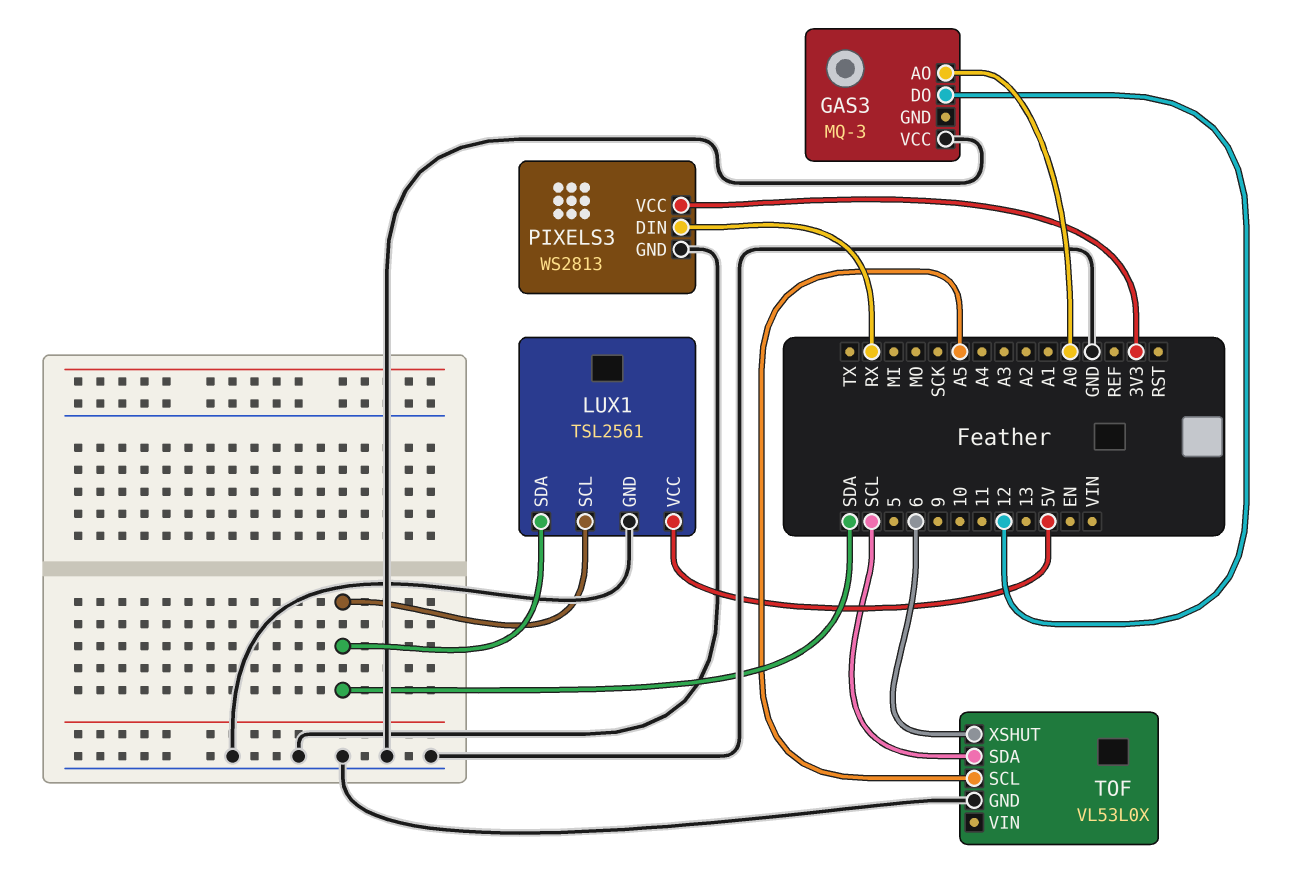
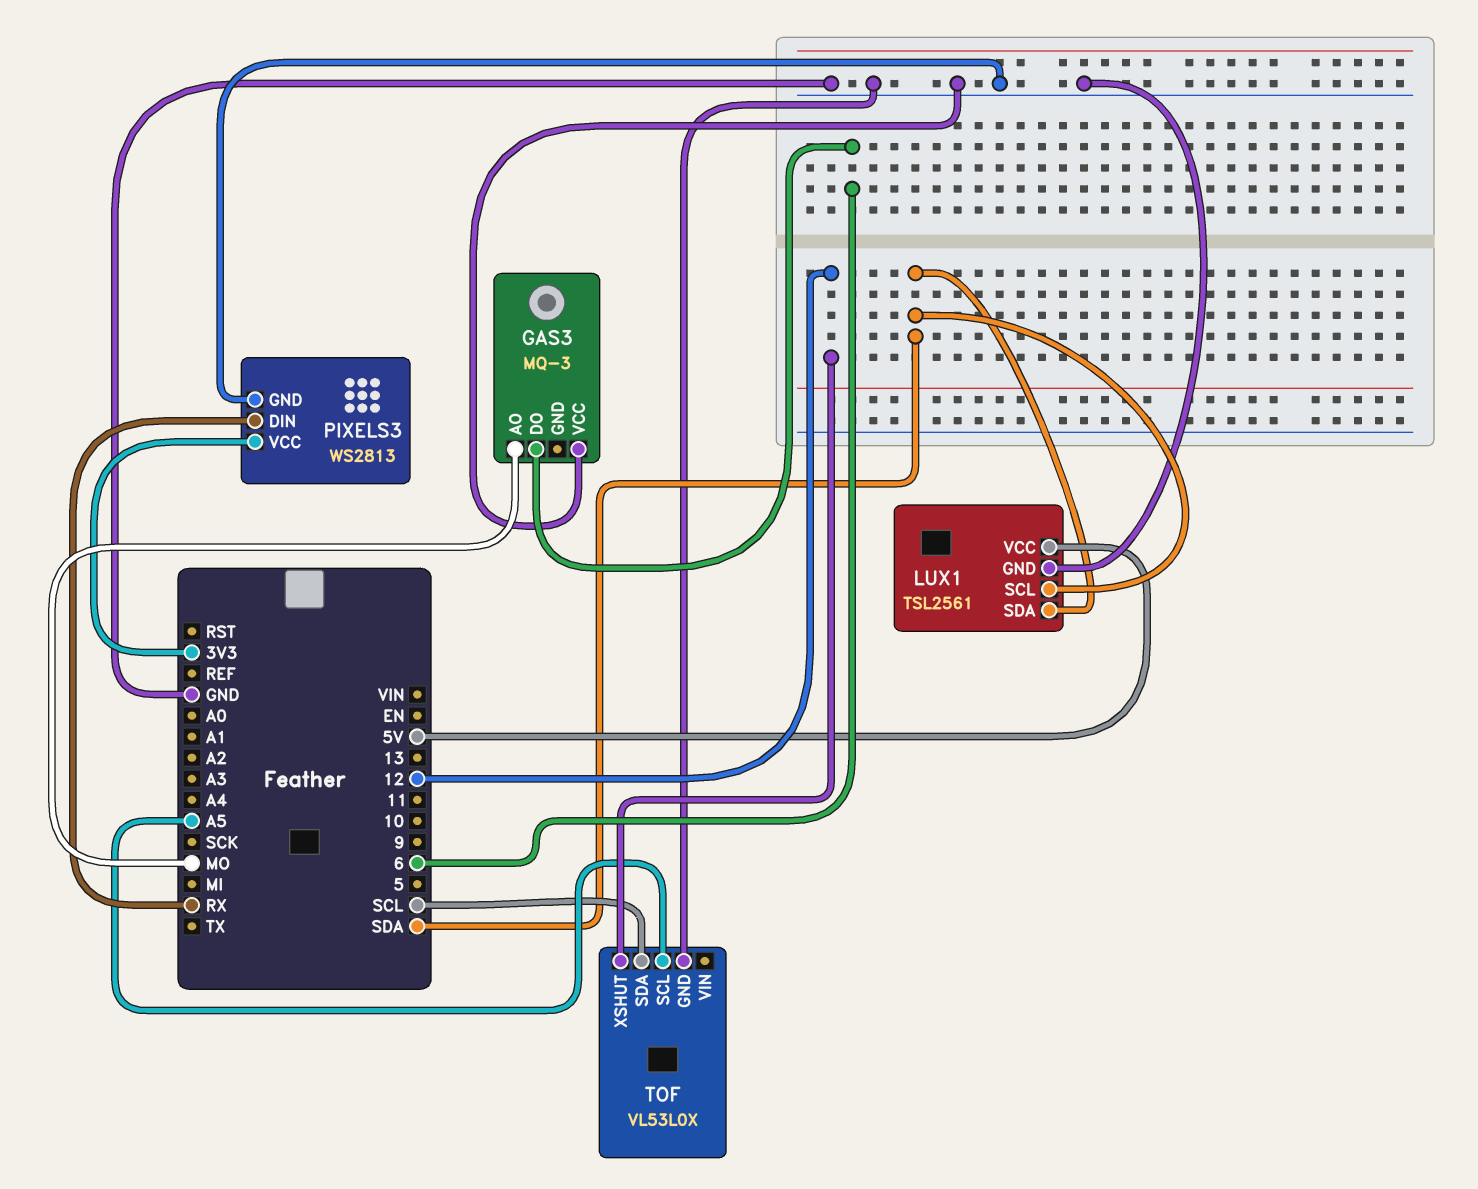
GAS3 pin AO: A0 -> MO
GAS3 pin DO: 12 -> 6
TOF pin XSHUT: 6 -> 12

